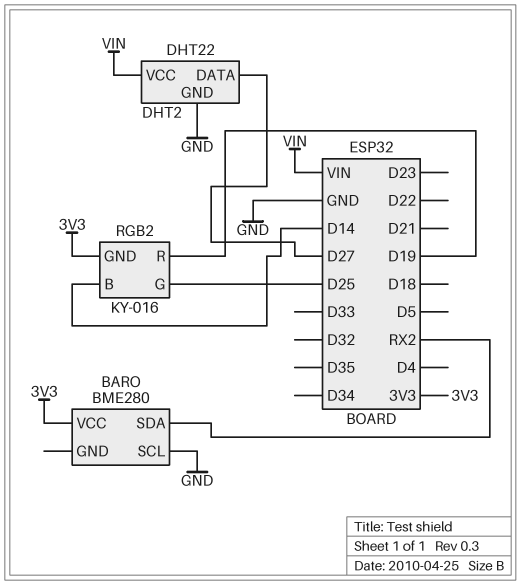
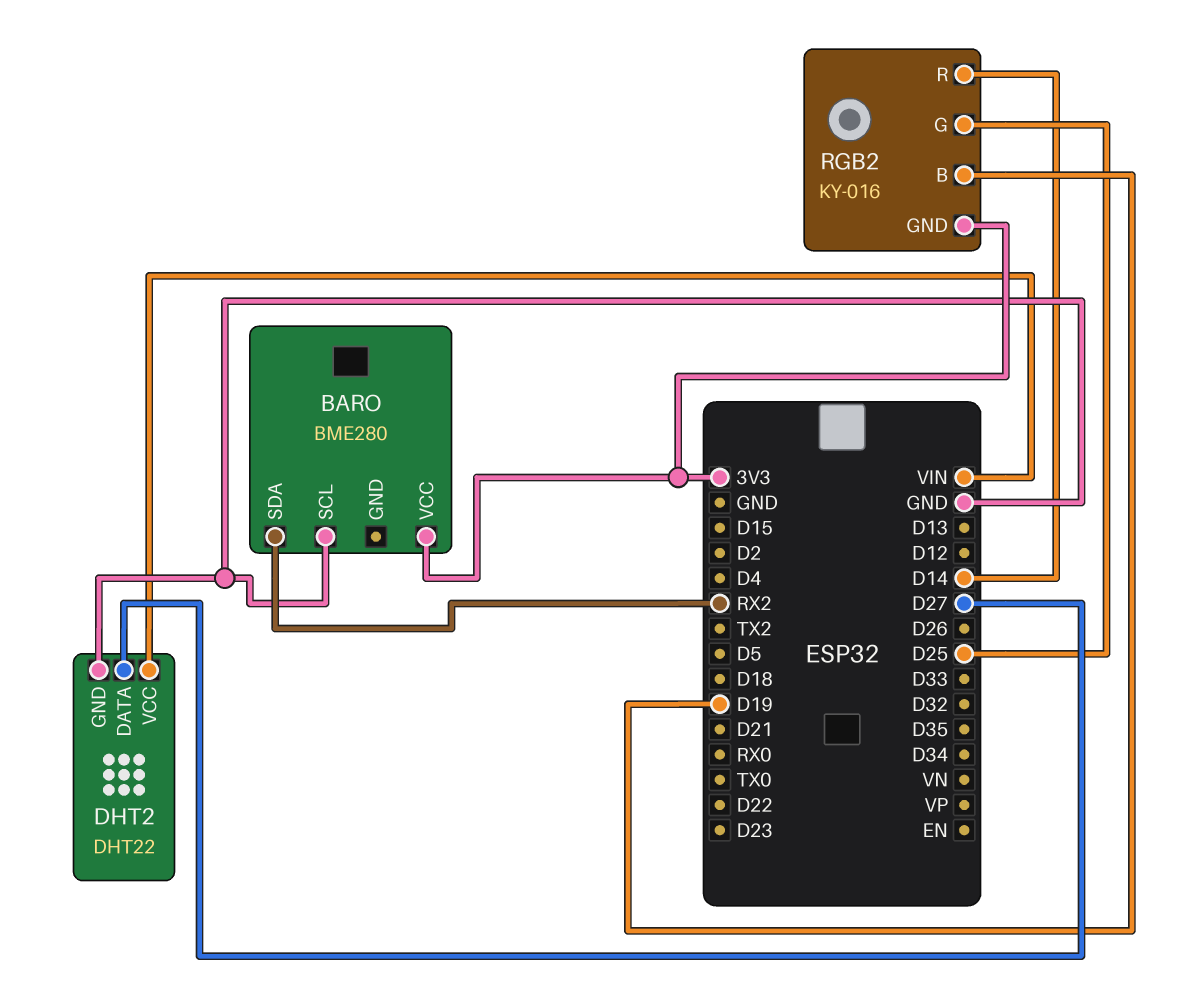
RGB2 pin B: D14 -> D19
RGB2 pin R: D19 -> D14

